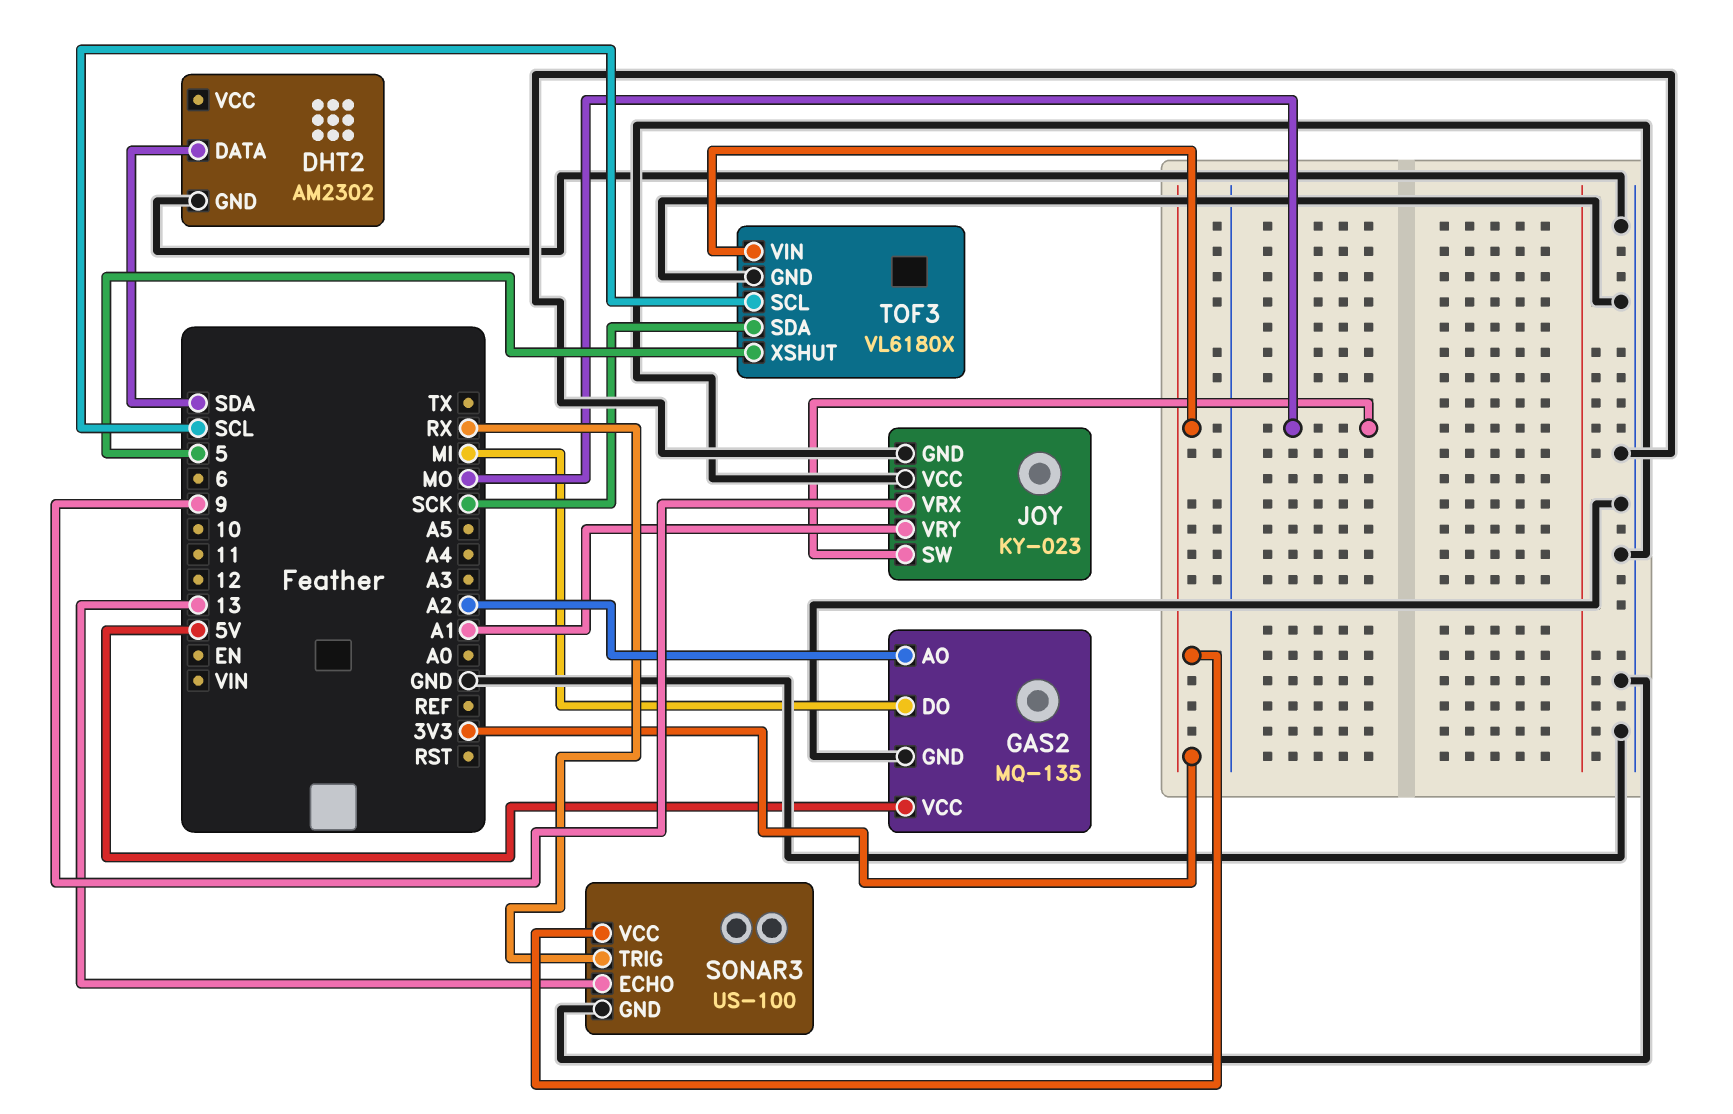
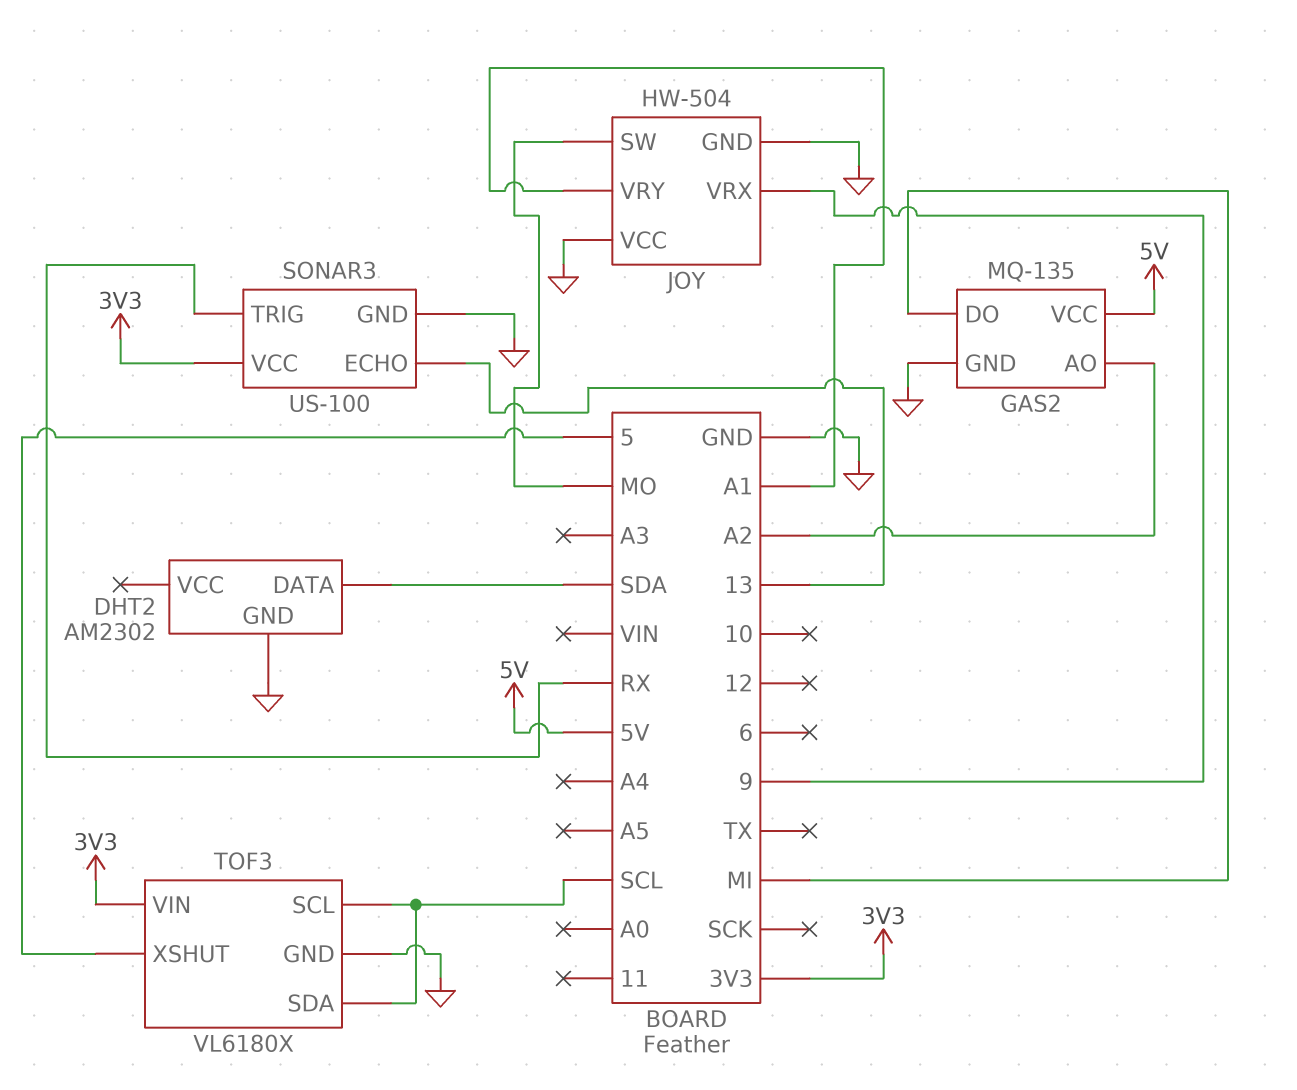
JOY: KY-023 -> HW-504
TOF3 pin SDA: SCK -> SCL

